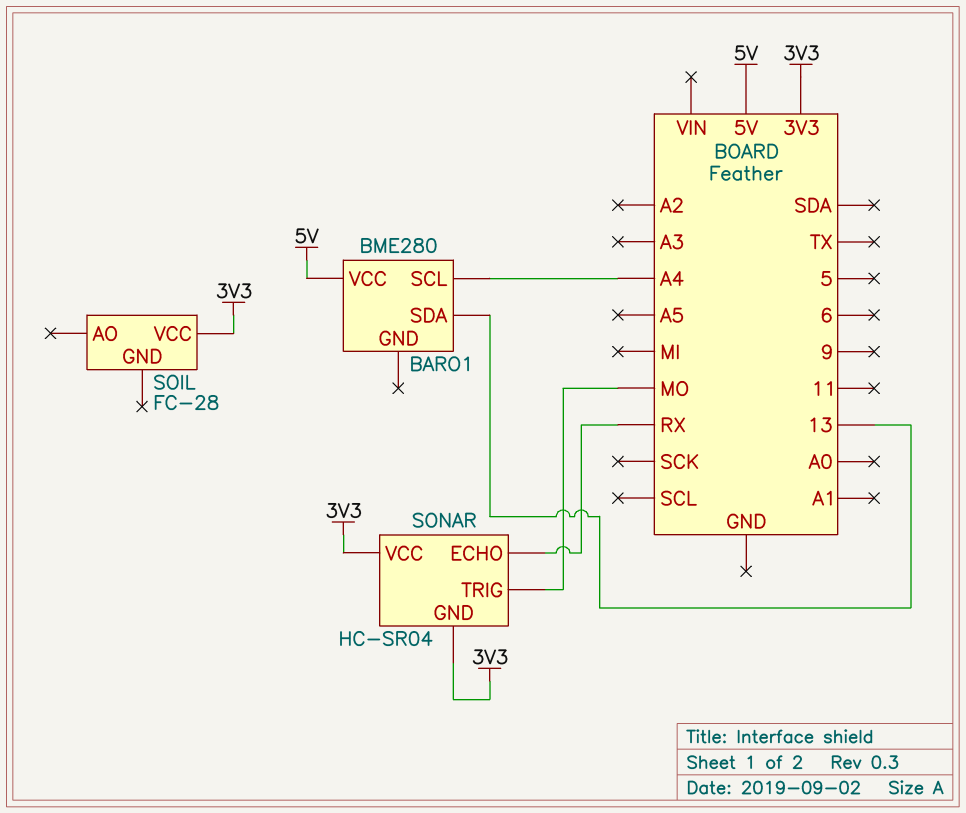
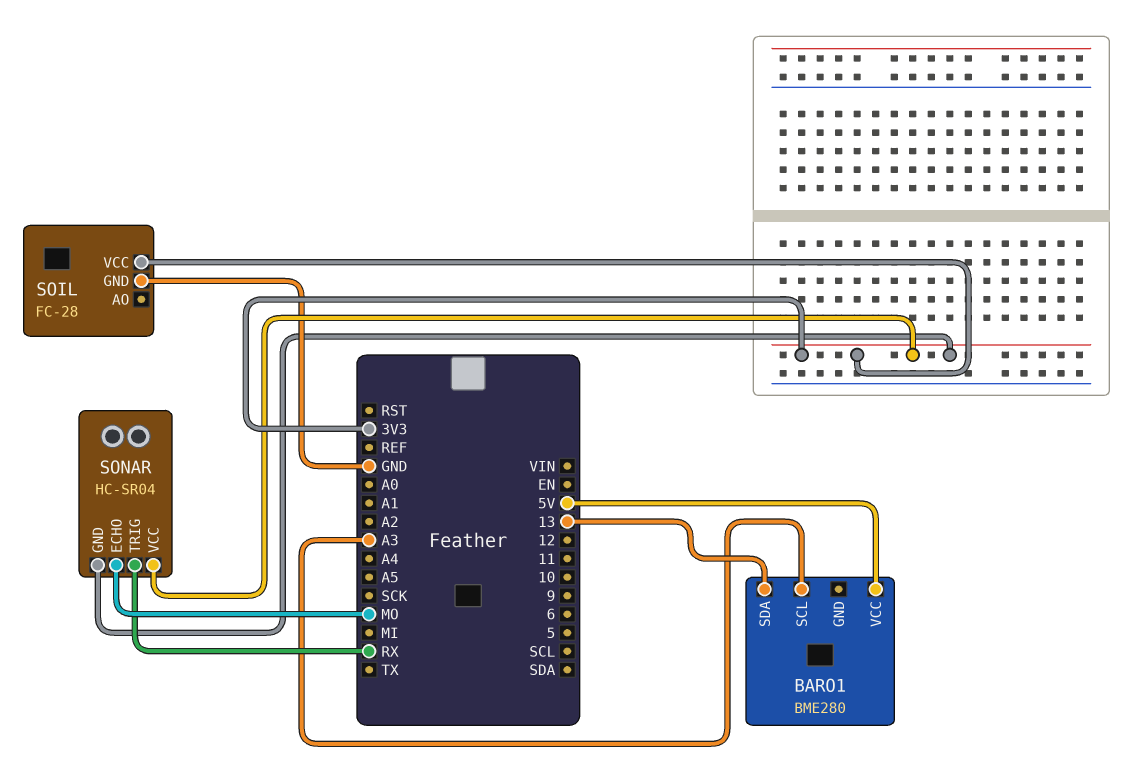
BARO1 pin SCL: A4 -> A3
SOIL pin GND: none -> GND
SONAR pin ECHO: RX -> MO
SONAR pin TRIG: MO -> RX

